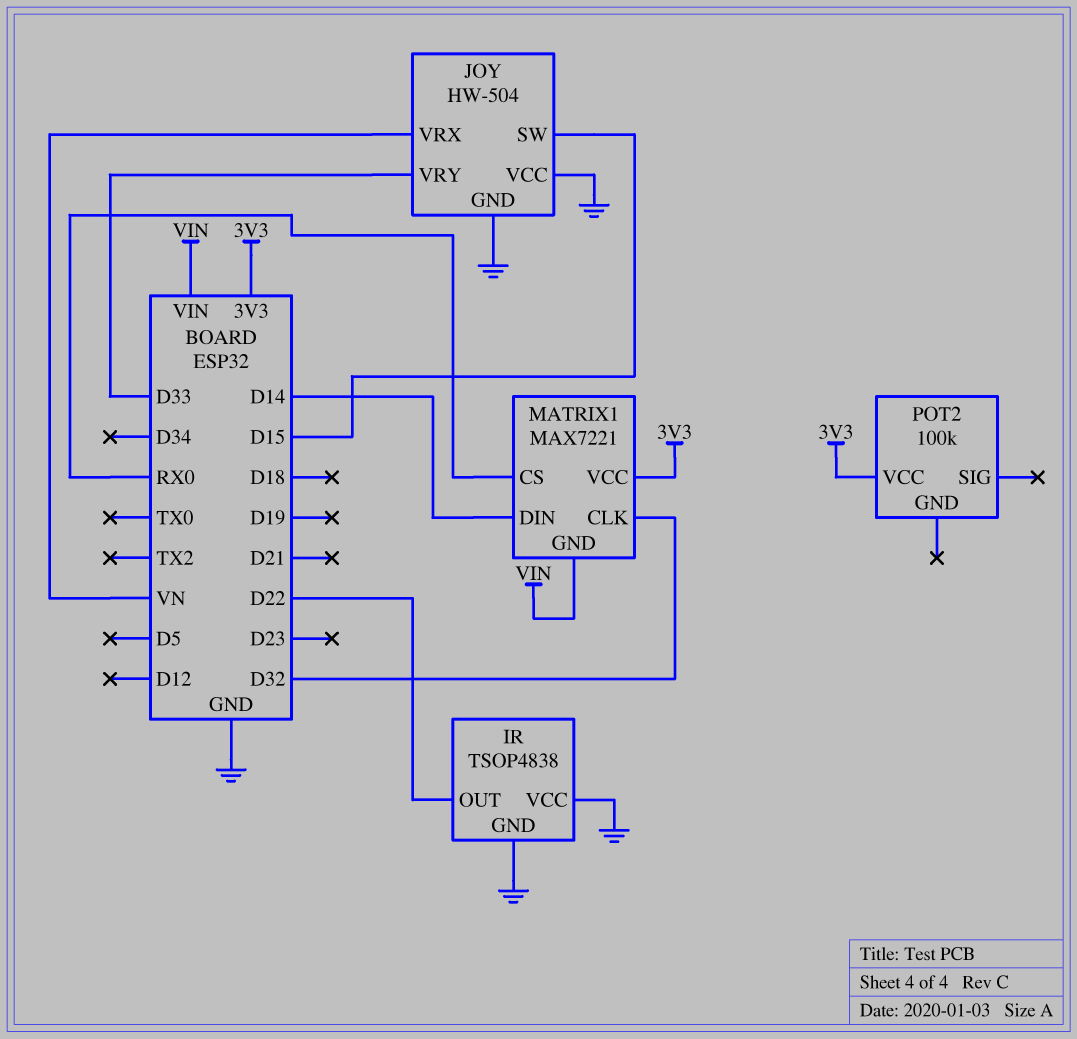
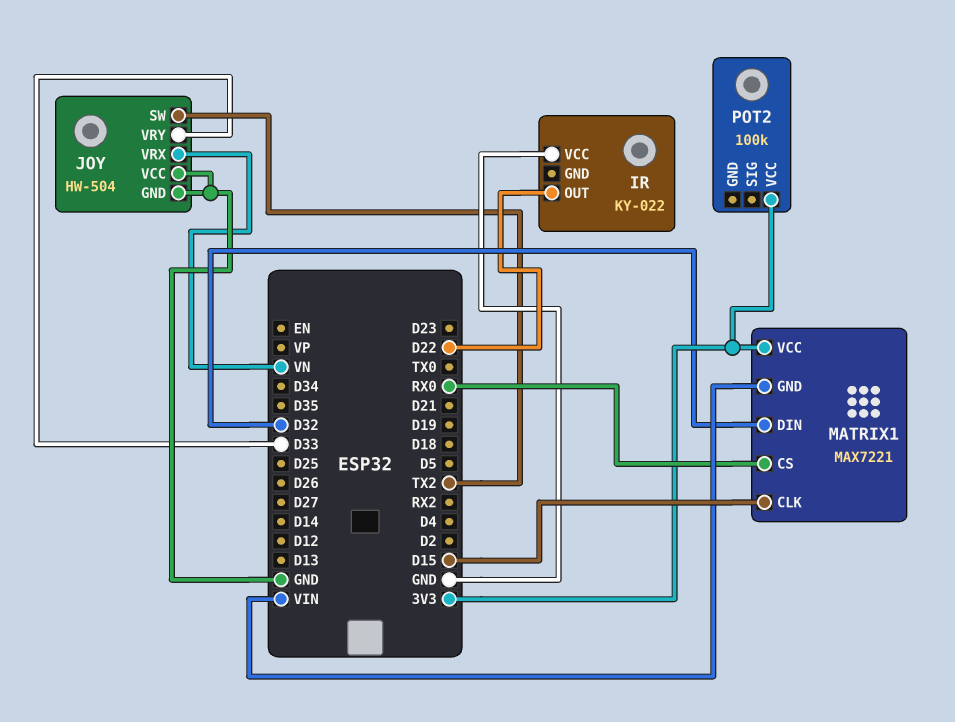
IR: TSOP4838 -> KY-022
IR pin GND: GND -> none
JOY pin SW: D15 -> TX2
MATRIX1 pin CLK: D32 -> D15
MATRIX1 pin DIN: D14 -> D32

